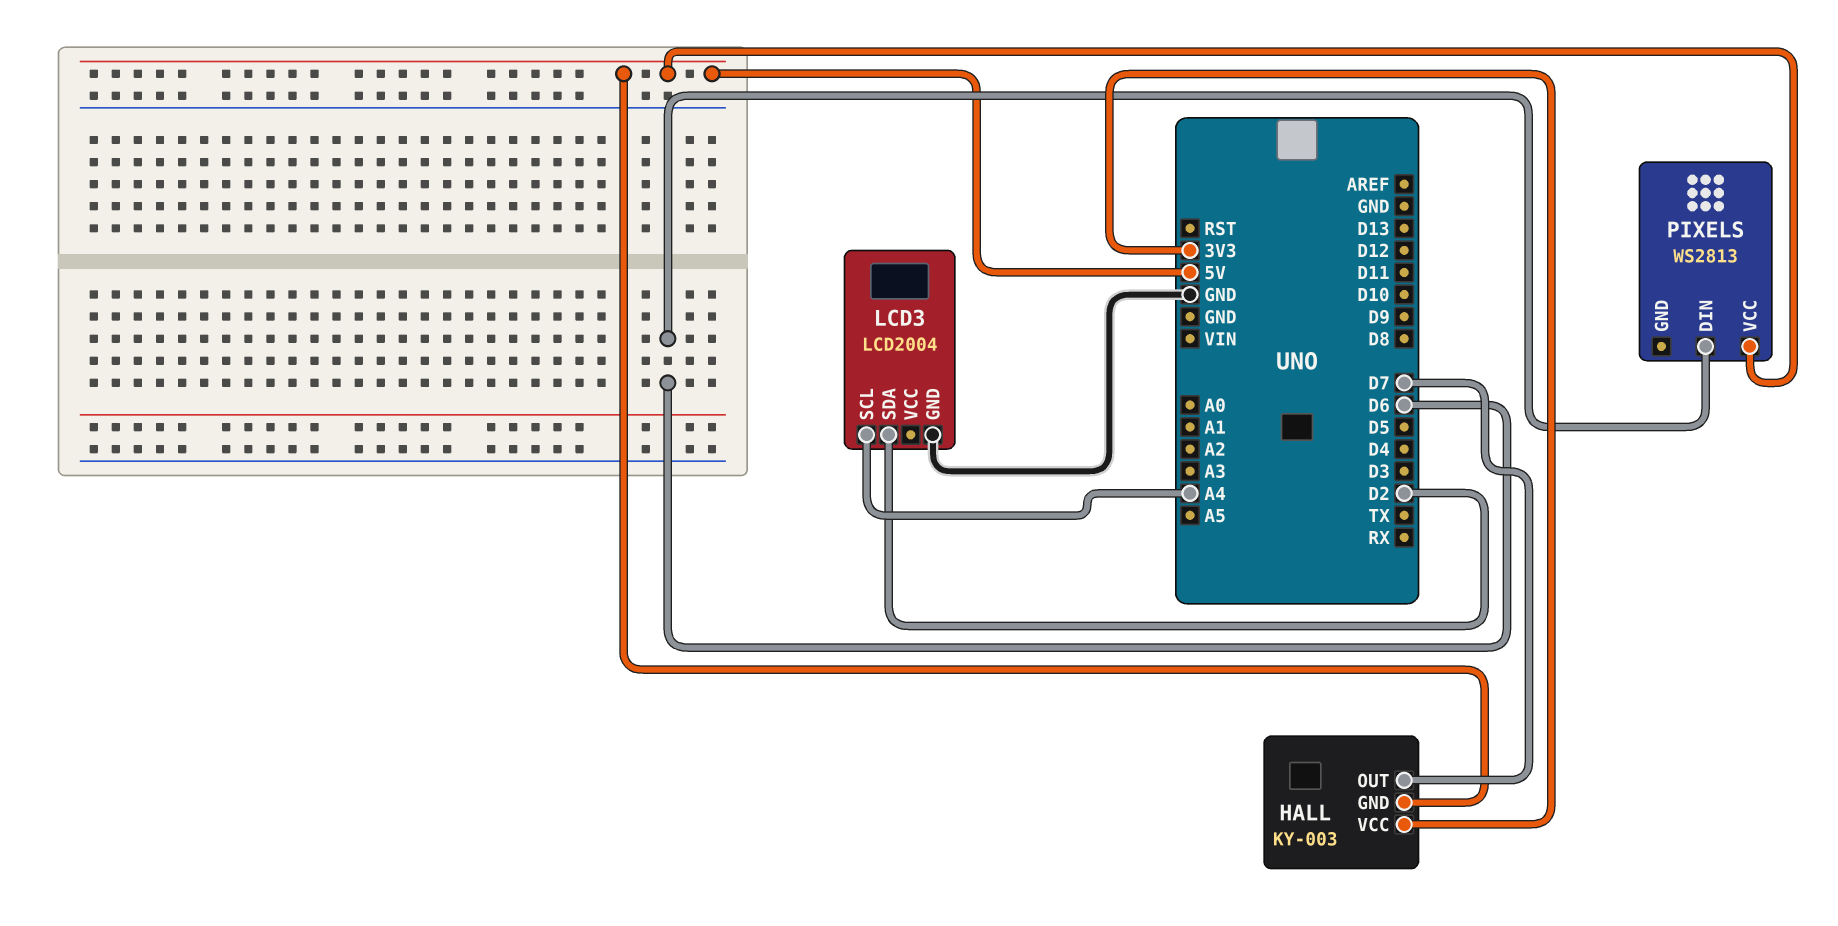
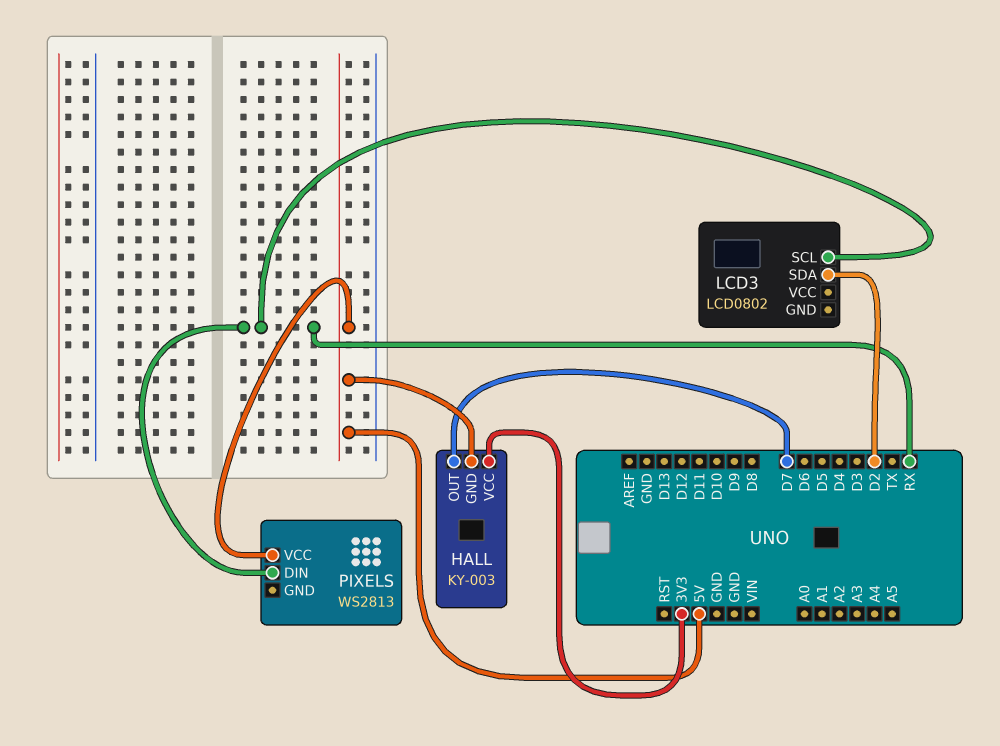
LCD3: LCD2004 -> LCD0802
LCD3 pin GND: GND -> none
LCD3 pin SCL: A4 -> RX
PIXELS pin DIN: D6 -> RX

